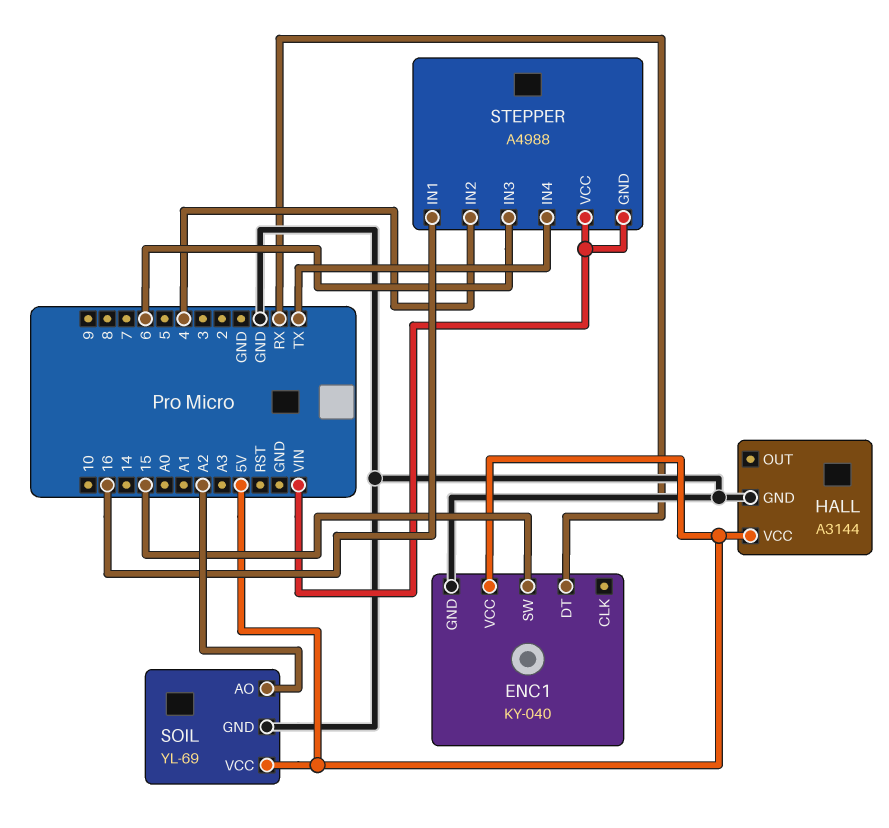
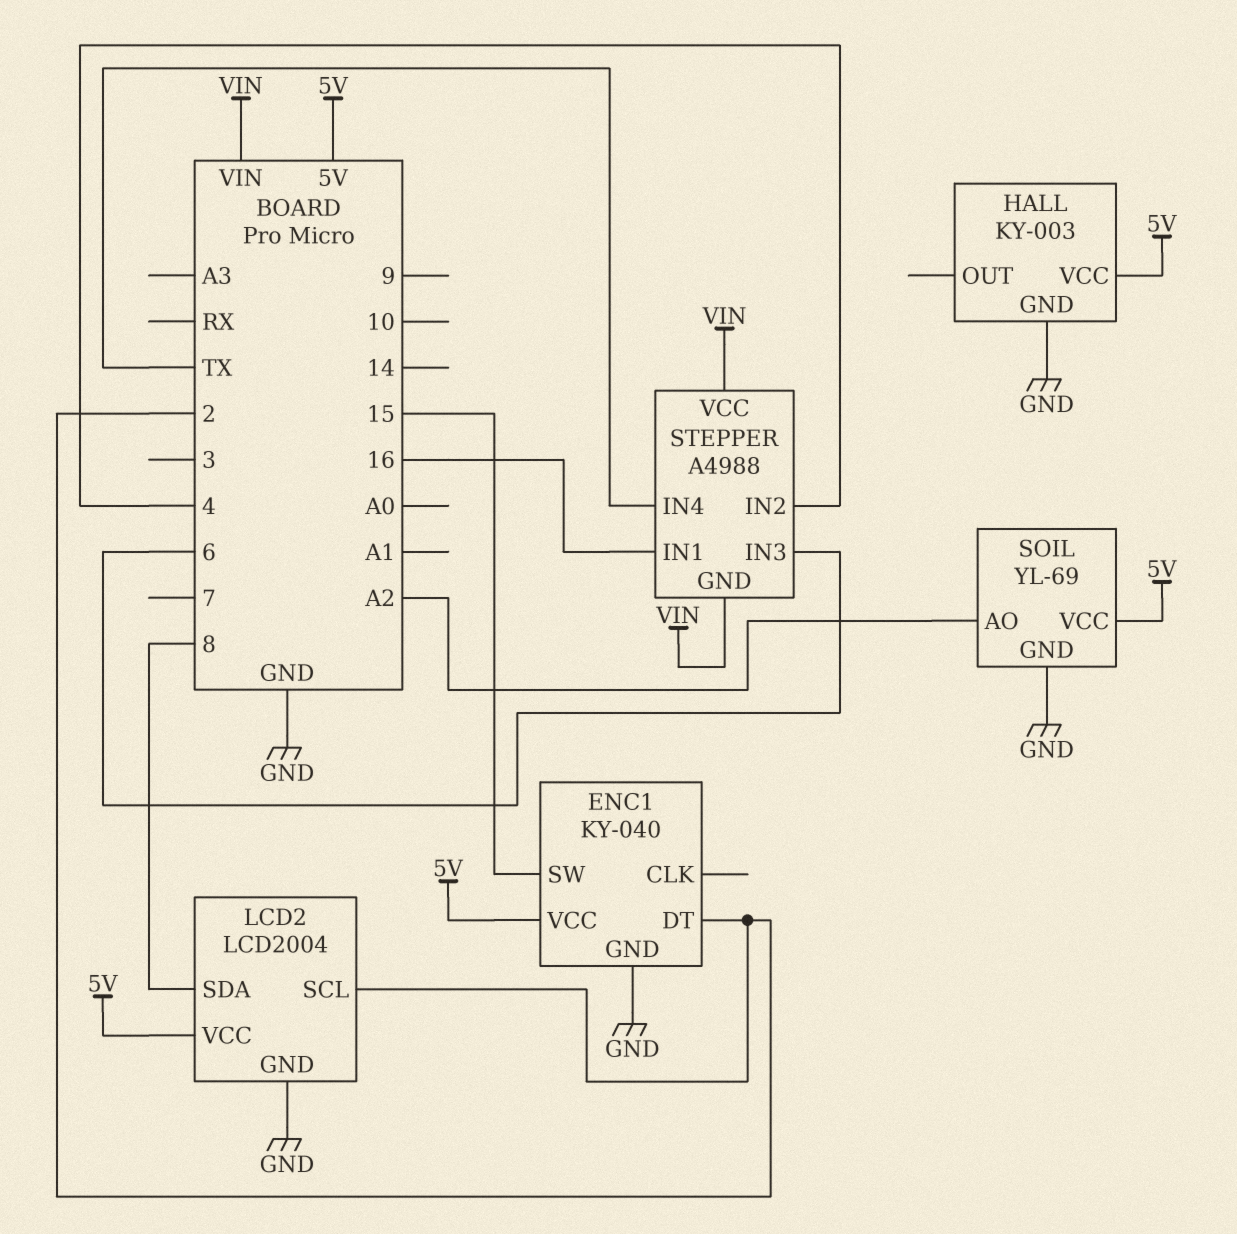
ENC1 pin DT: RX -> 2
HALL: A3144 -> KY-003
LCD2: none -> LCD2004
LCD2 pin GND: none -> GND
LCD2 pin SCL: none -> 2
LCD2 pin SDA: none -> 8
LCD2 pin VCC: none -> 5V

